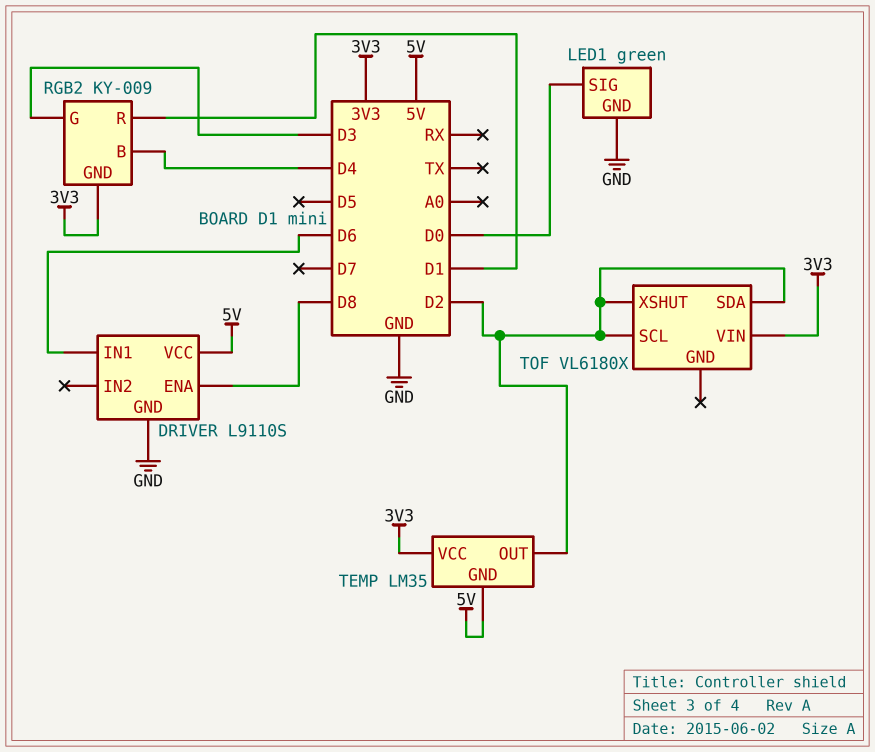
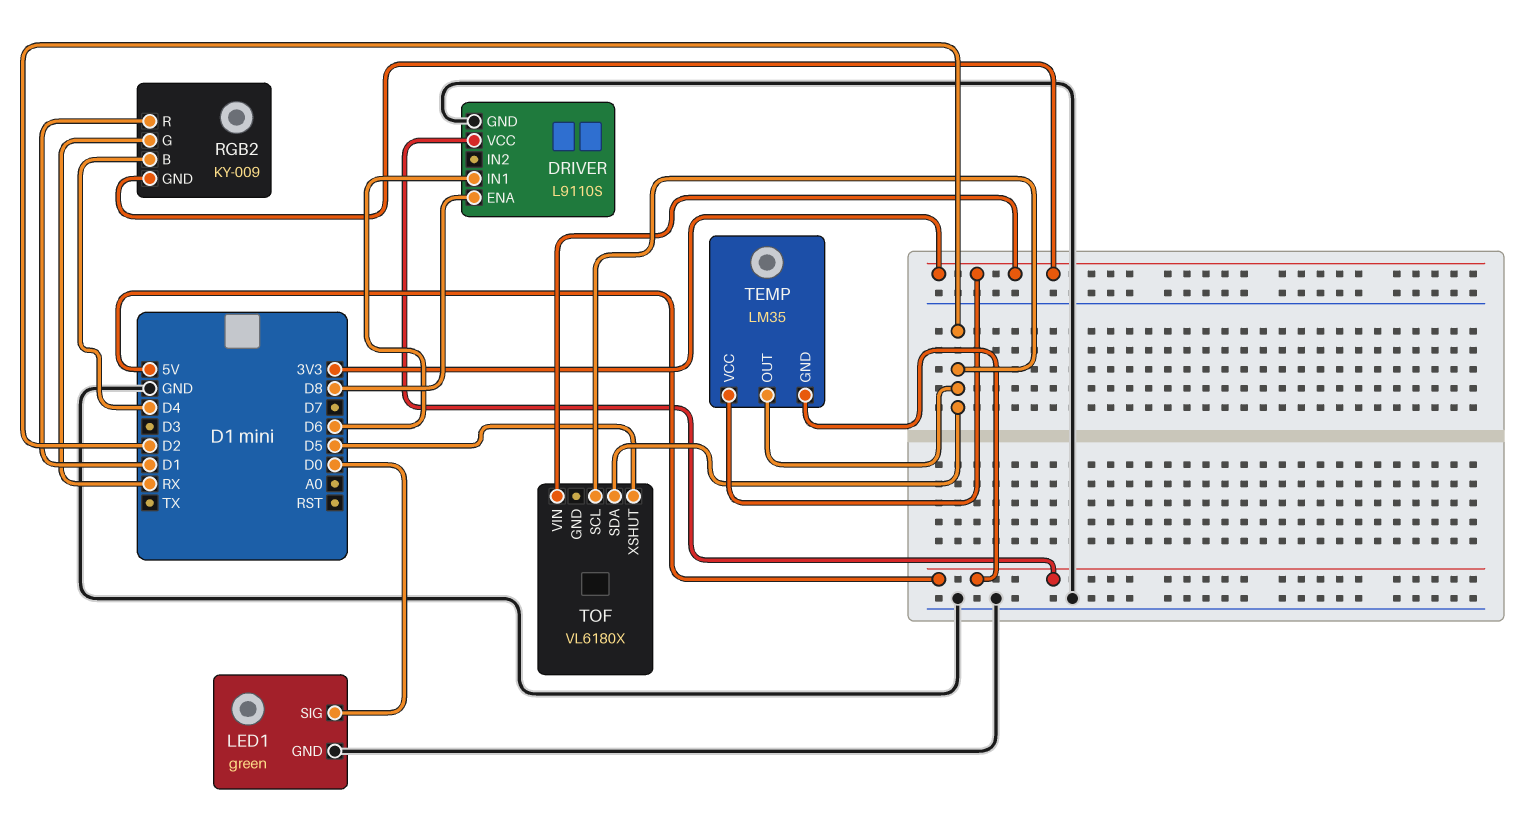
RGB2 pin G: D3 -> RX
TOF pin XSHUT: D2 -> D5

